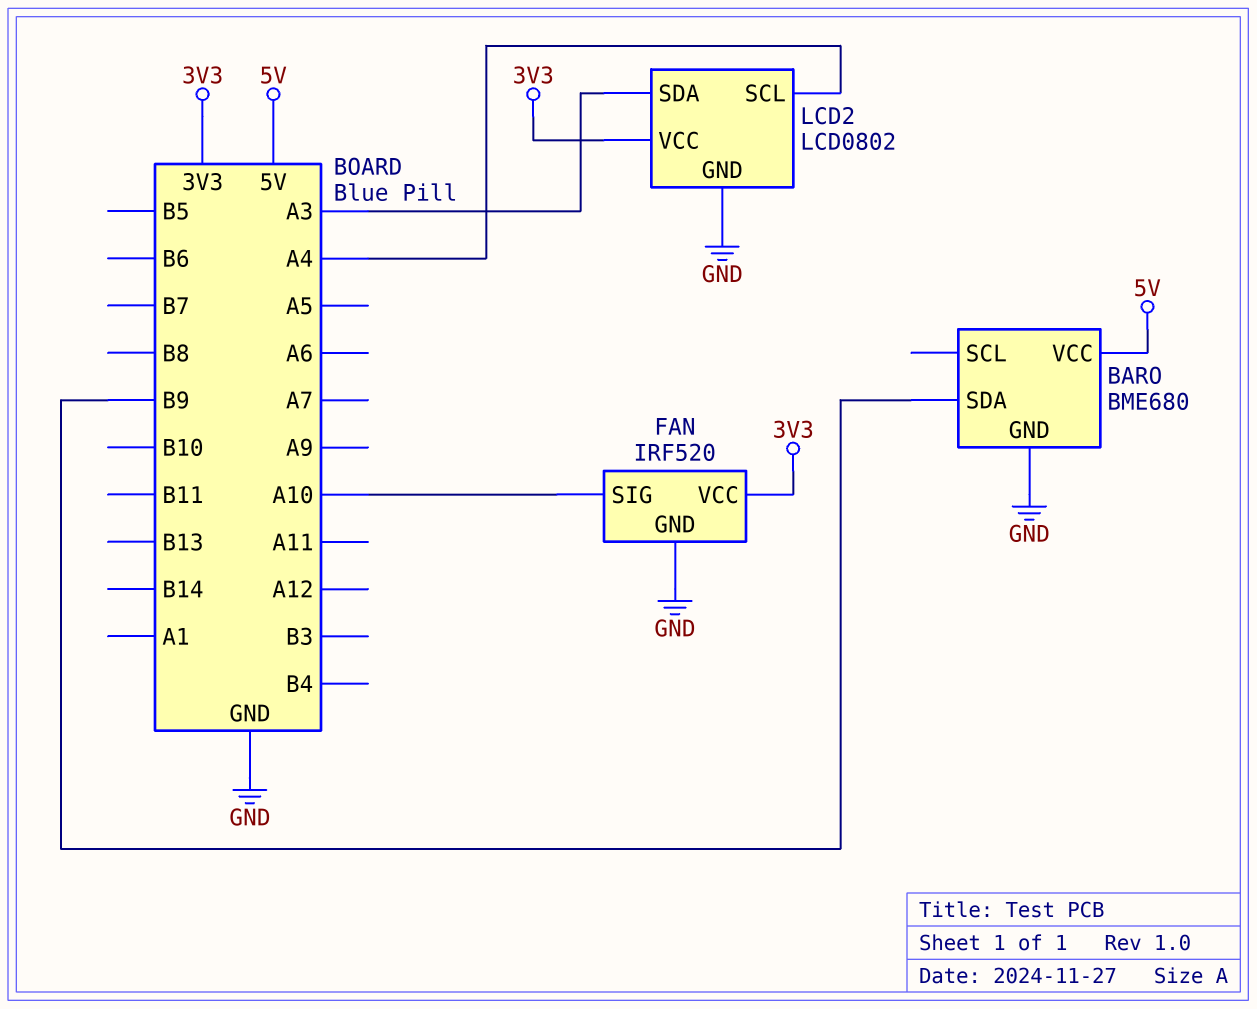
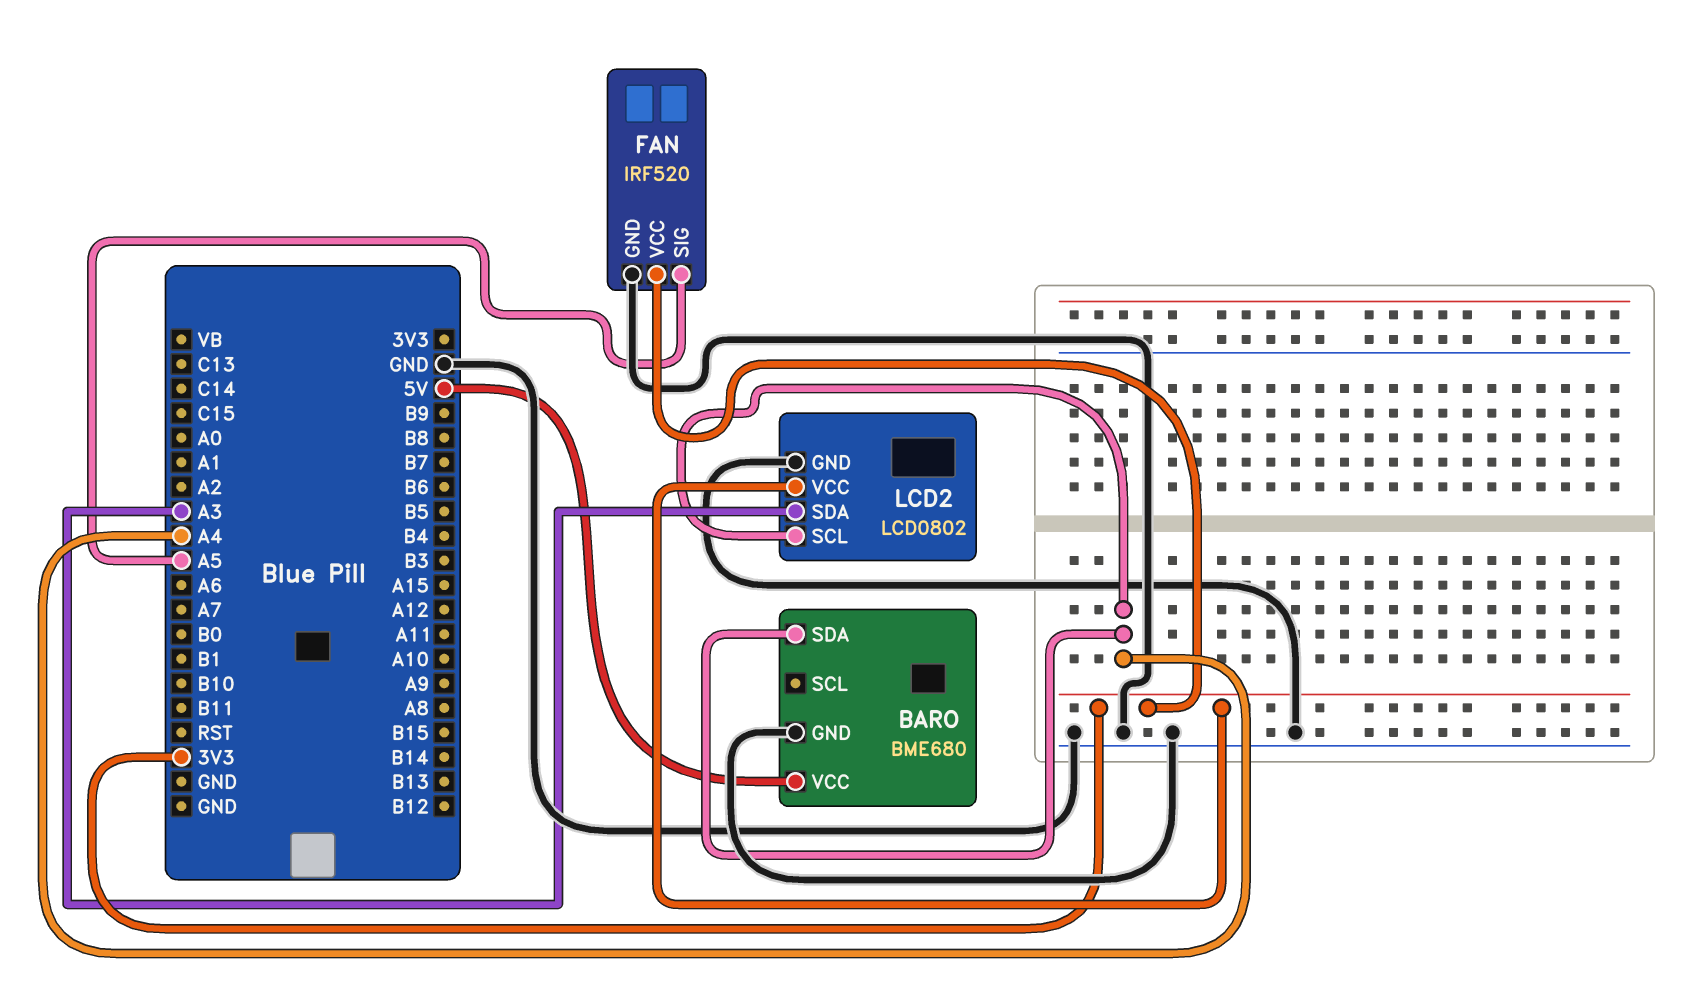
BARO pin SDA: B9 -> A4
FAN pin SIG: A10 -> A5

